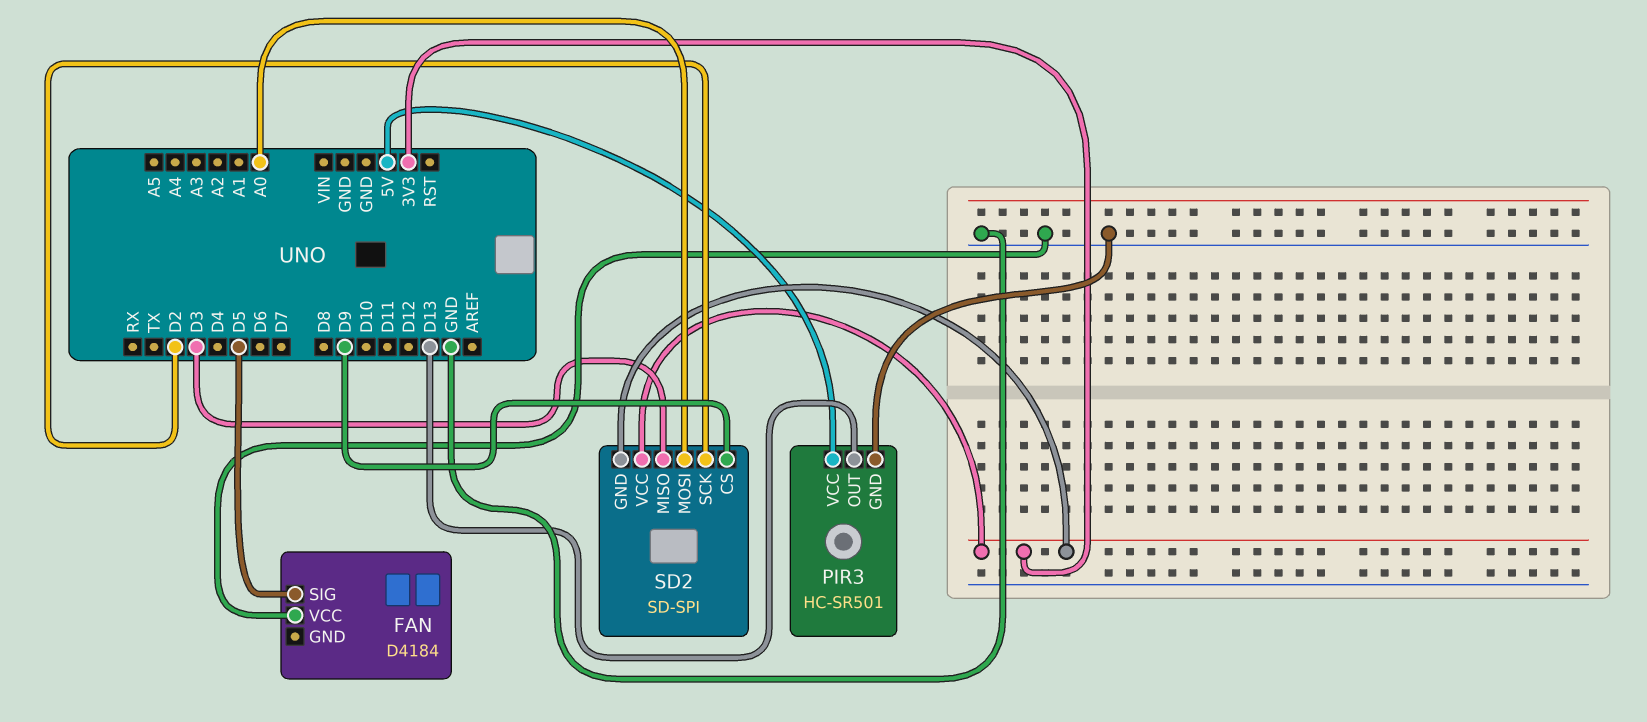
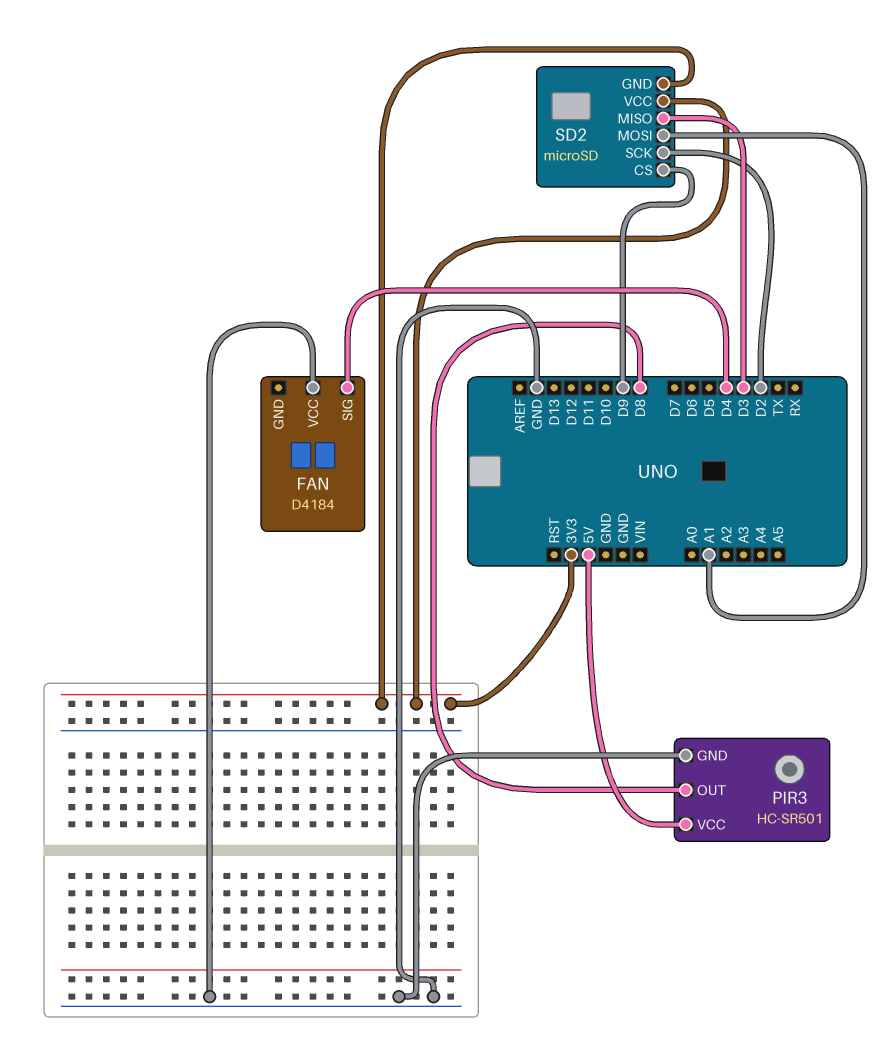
FAN pin SIG: D5 -> D4
PIR3 pin OUT: D13 -> D8
SD2: SD-SPI -> microSD
SD2 pin MOSI: A0 -> A1

